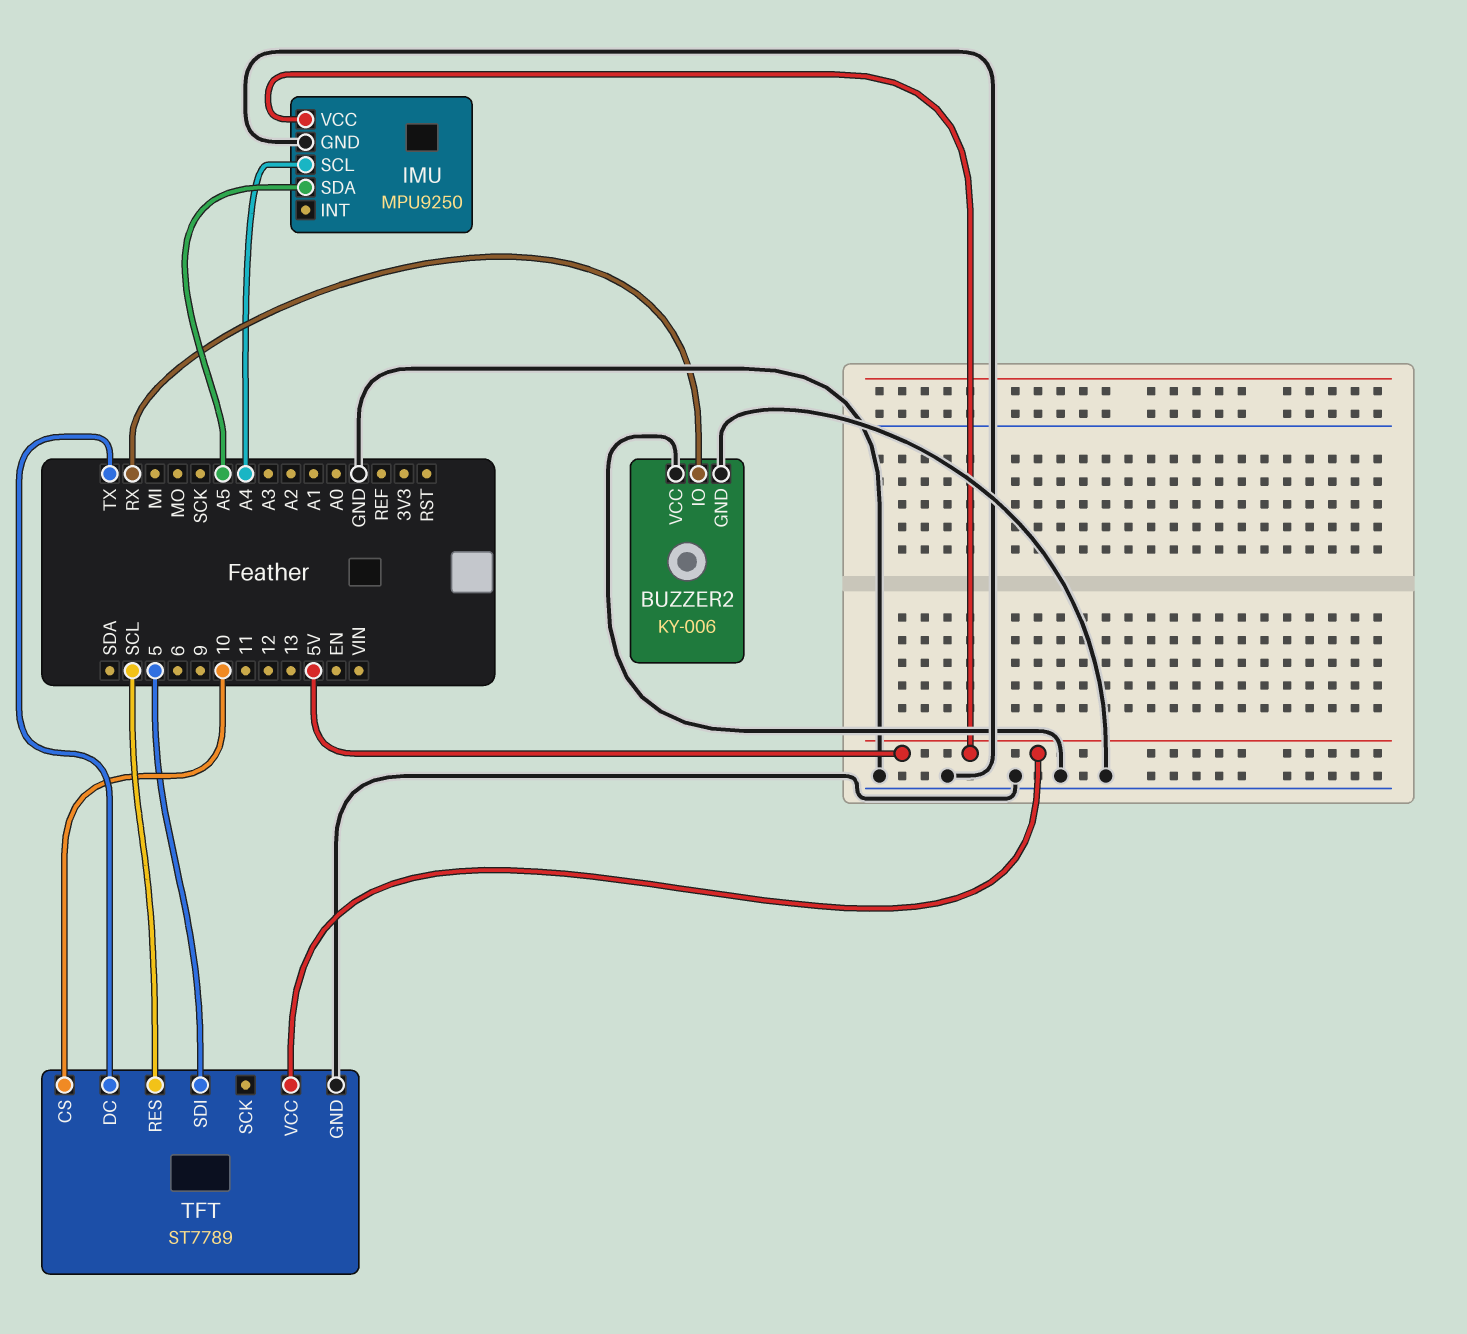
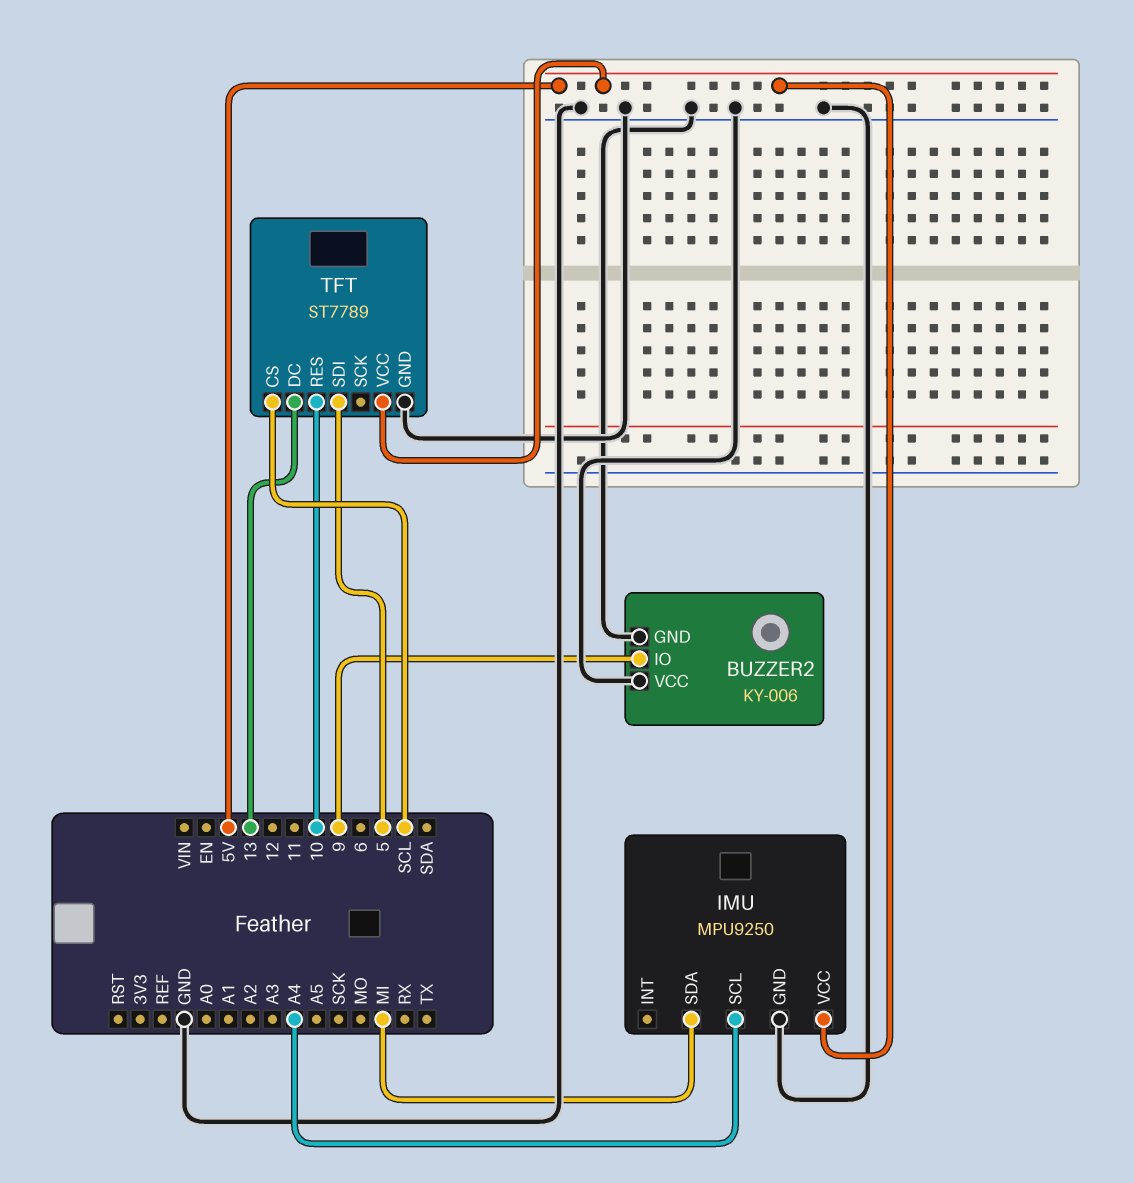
BUZZER2 pin IO: RX -> 9
IMU pin SDA: A5 -> MI
TFT pin CS: 10 -> SCL
TFT pin DC: TX -> 13
TFT pin RES: SCL -> 10

